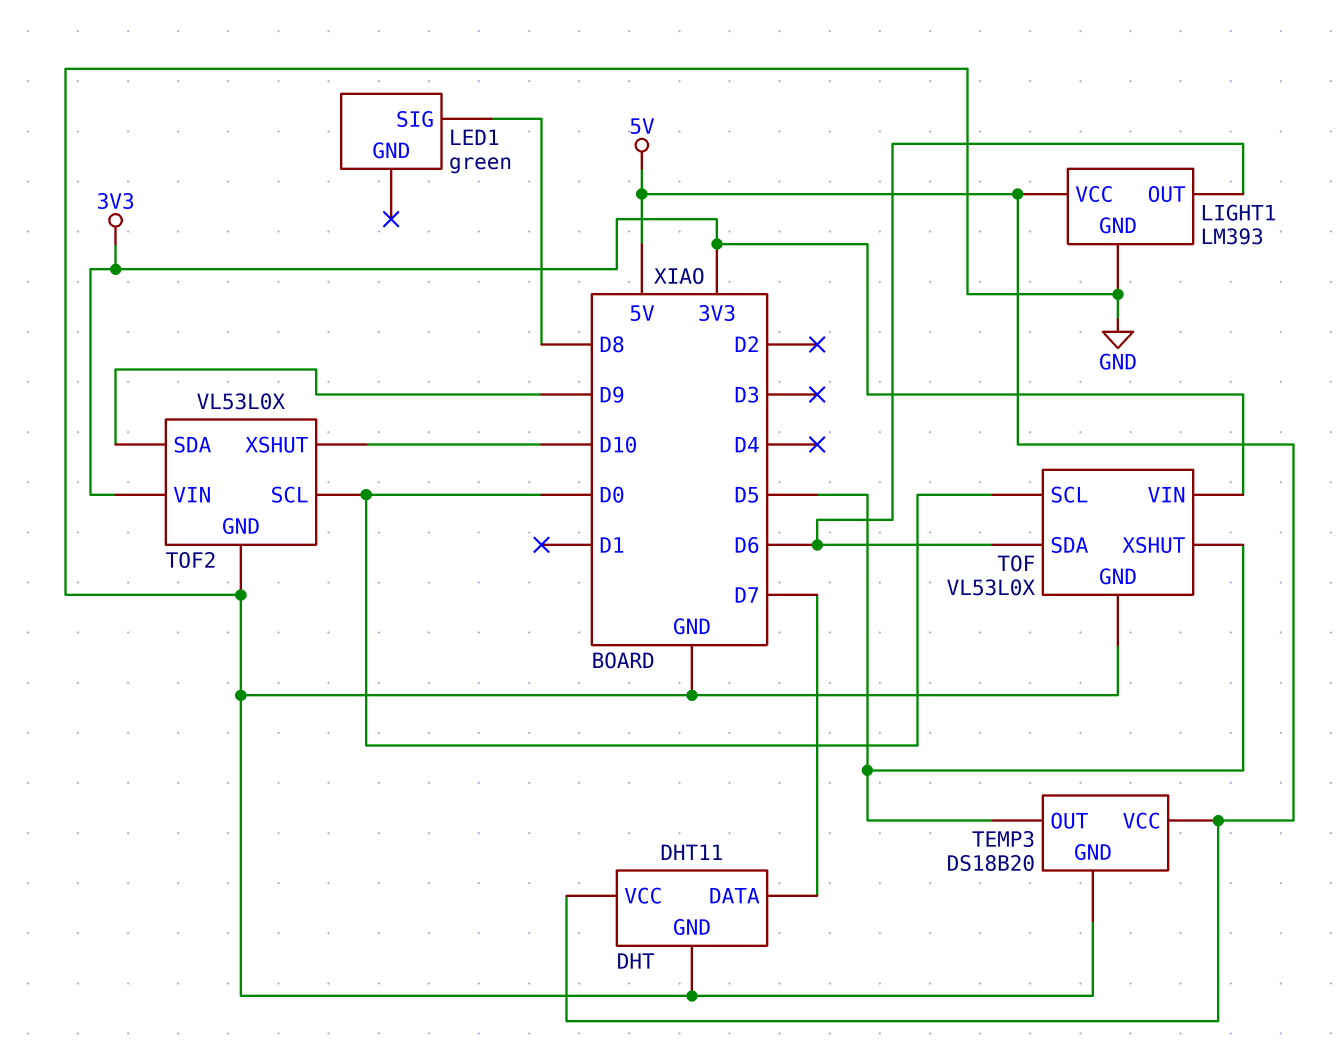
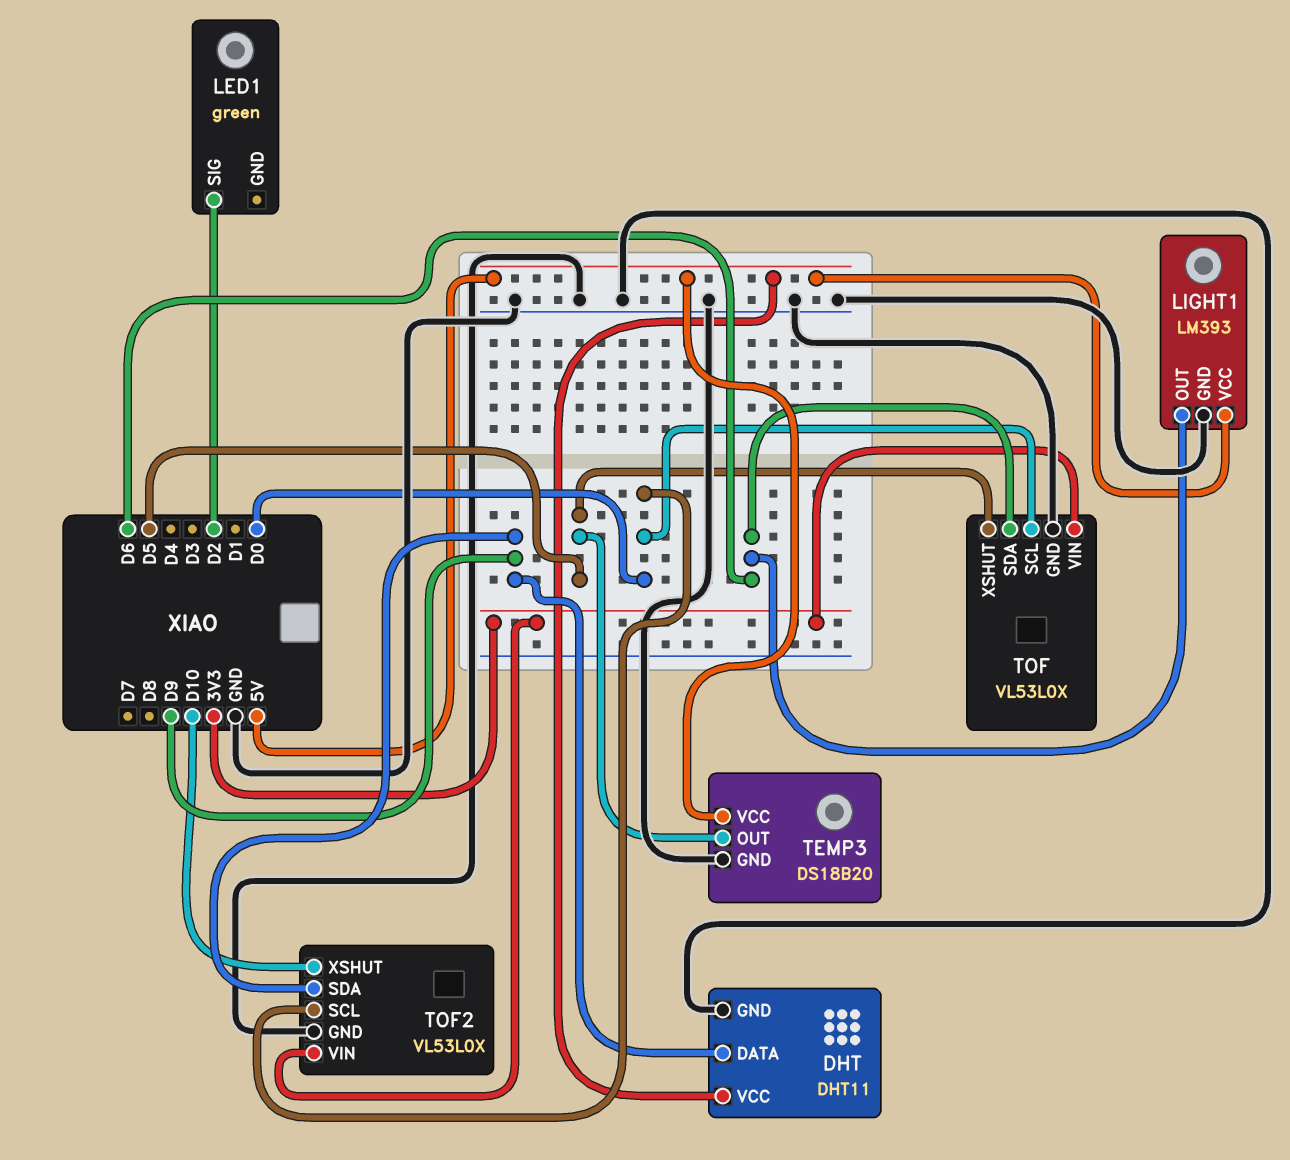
DHT pin DATA: D7 -> D9
LED1 pin SIG: D8 -> D2

